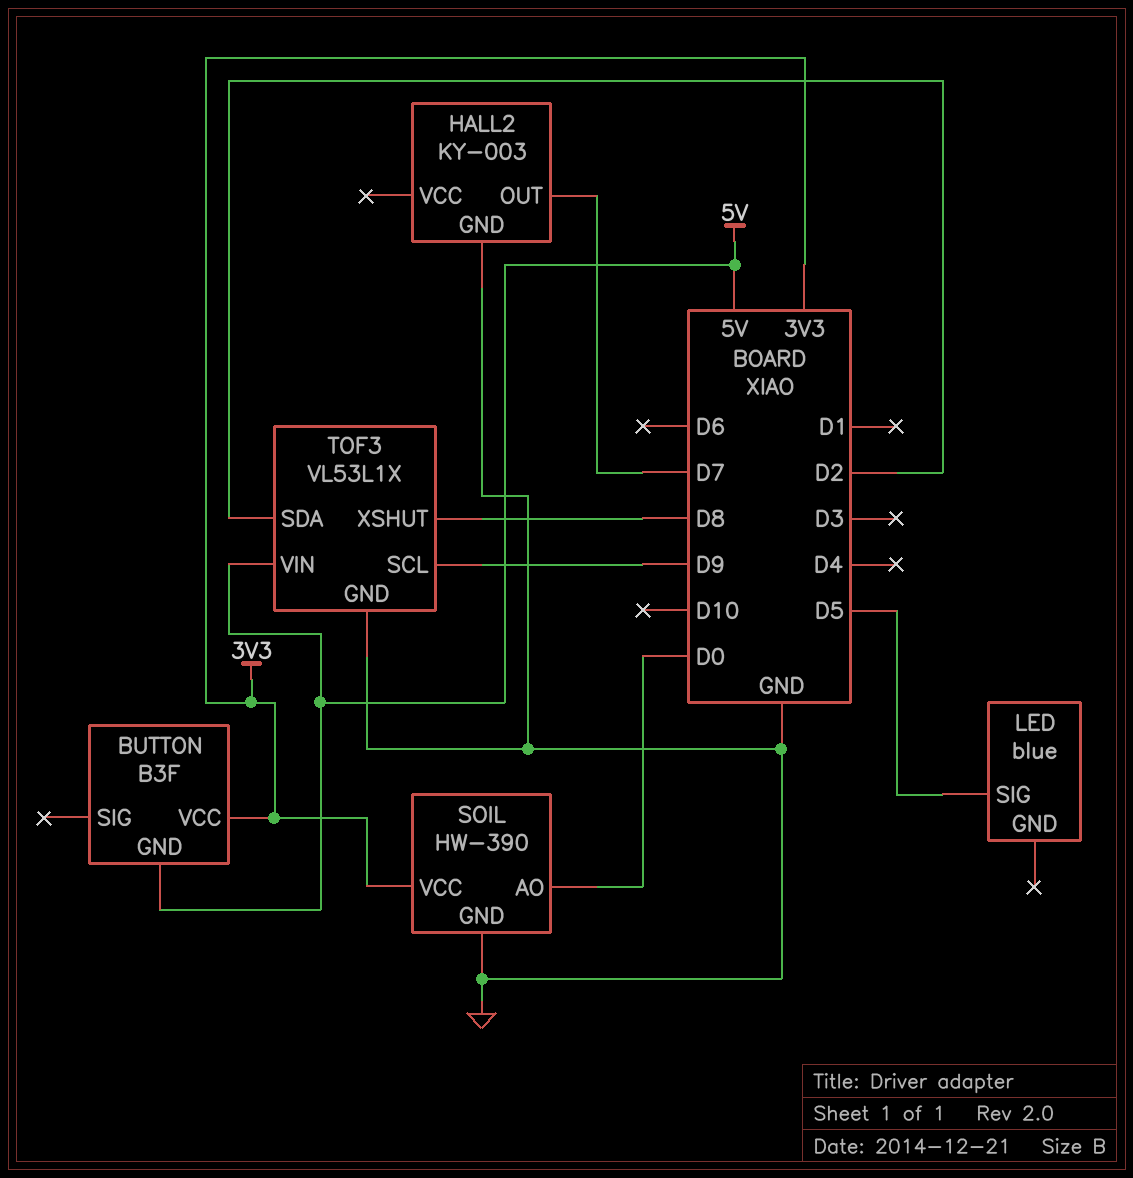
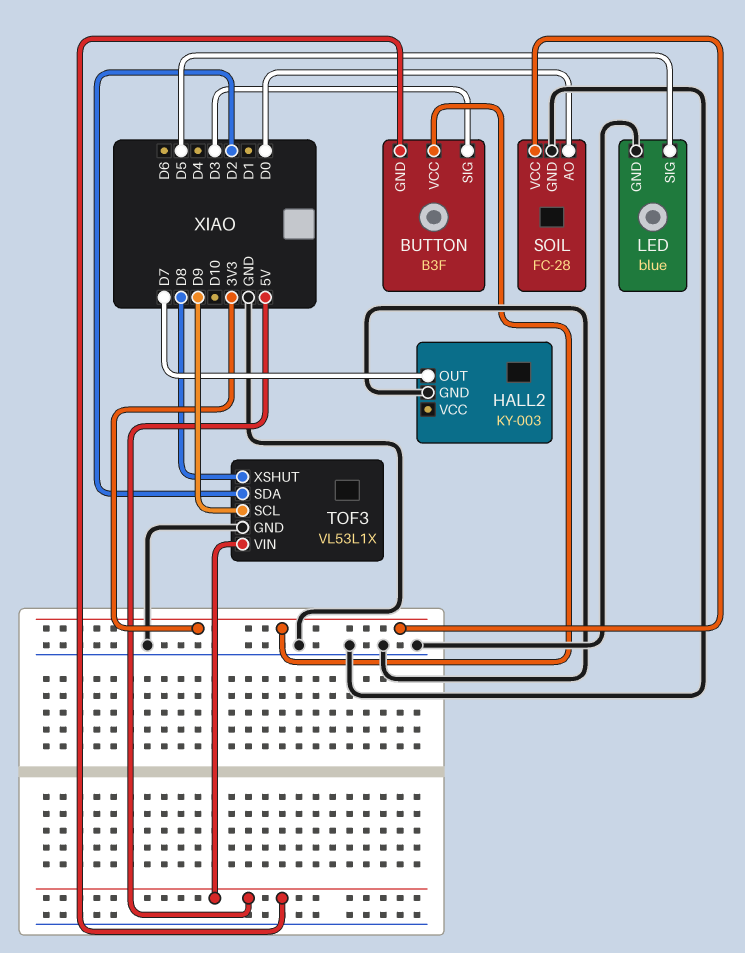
BUTTON pin SIG: none -> D3
LED pin GND: none -> GND
SOIL: HW-390 -> FC-28

